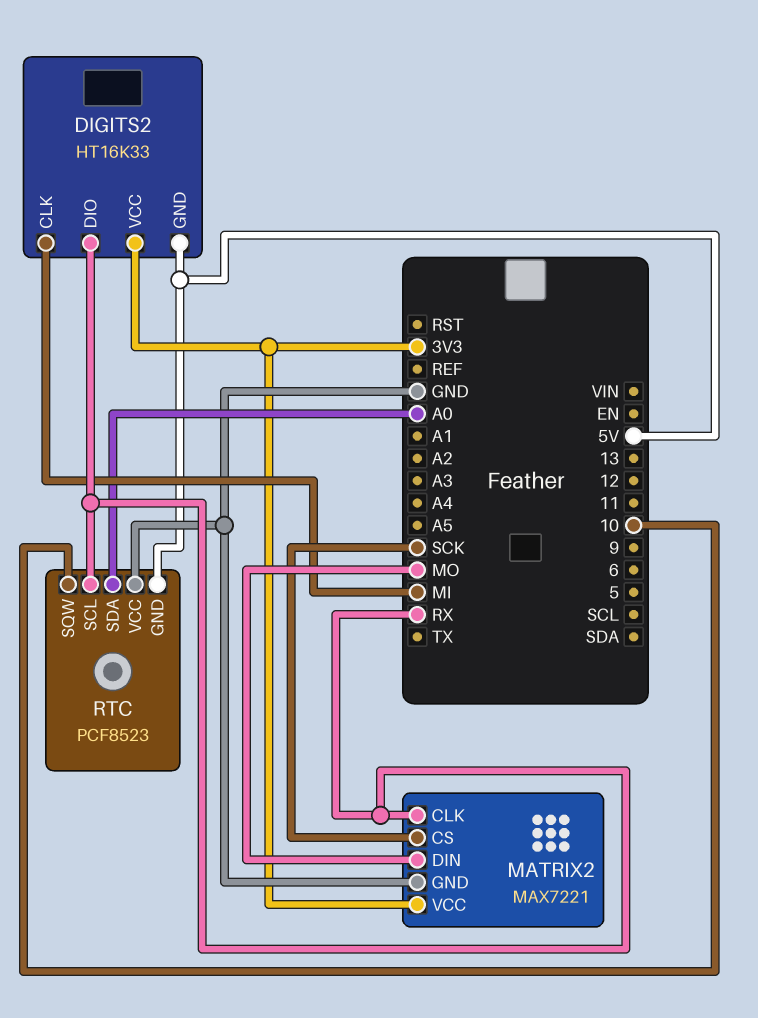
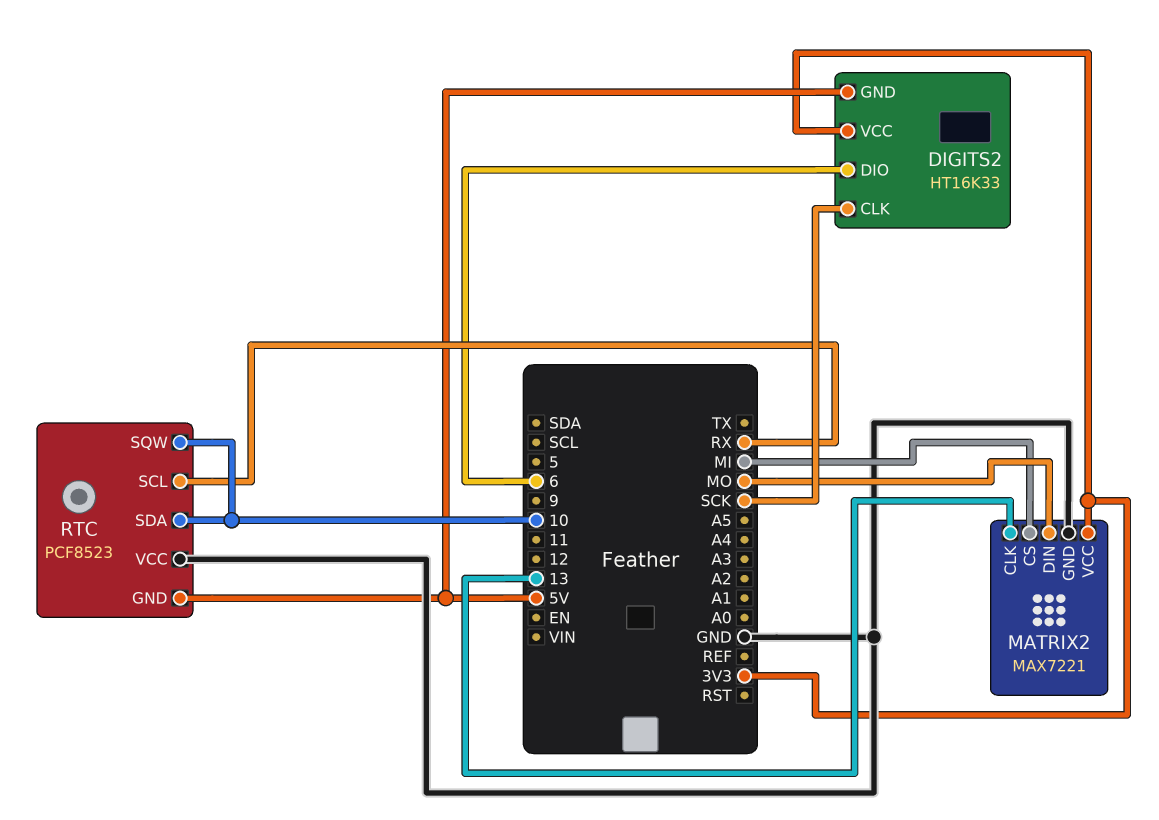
DIGITS2 pin CLK: MI -> SCK
DIGITS2 pin DIO: RX -> 6
MATRIX2 pin CLK: RX -> 13
MATRIX2 pin CS: SCK -> MI
RTC pin SDA: A0 -> 10

